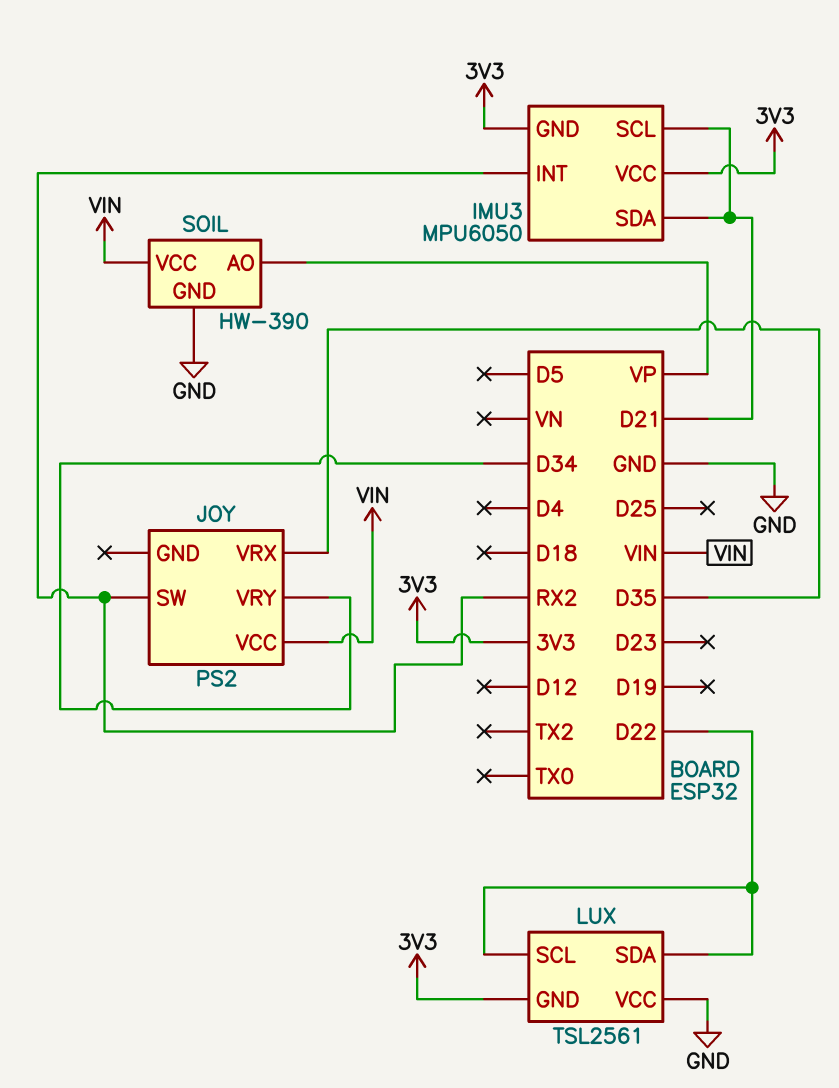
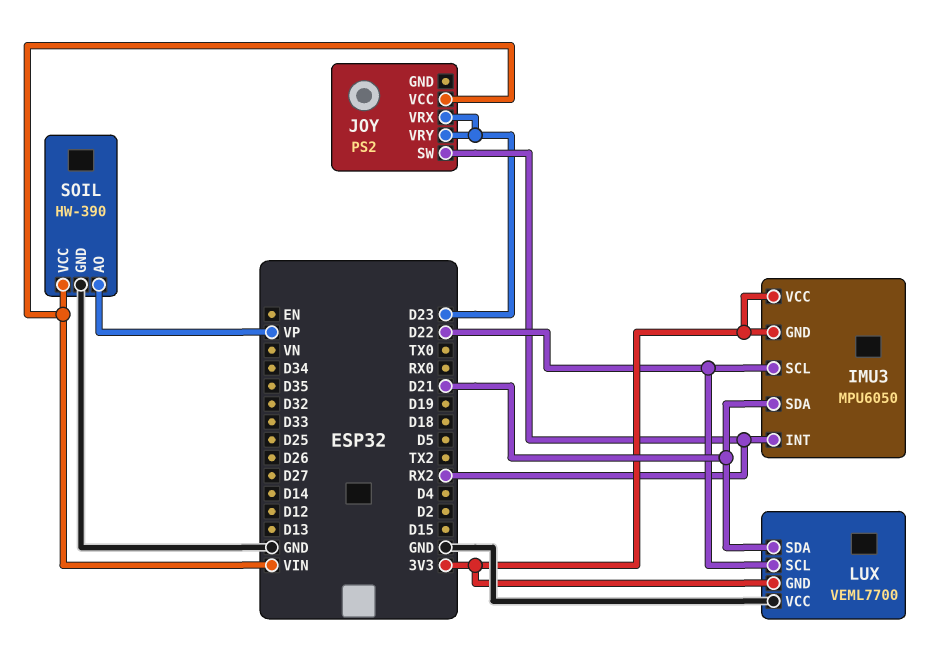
IMU3 pin SCL: D21 -> D22
JOY pin VRX: D35 -> D23
JOY pin VRY: D34 -> D23
LUX: TSL2561 -> VEML7700
LUX pin SDA: D22 -> D21

